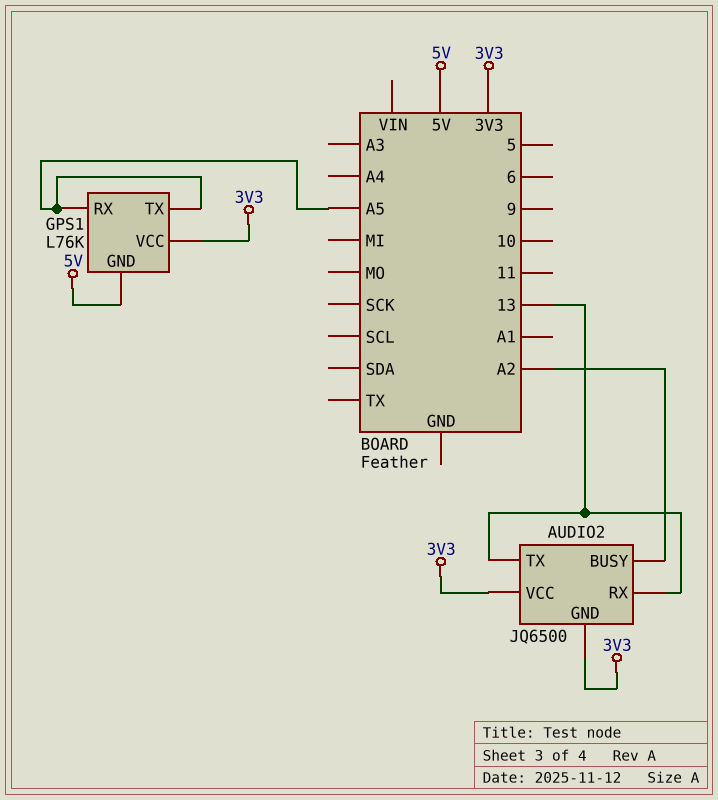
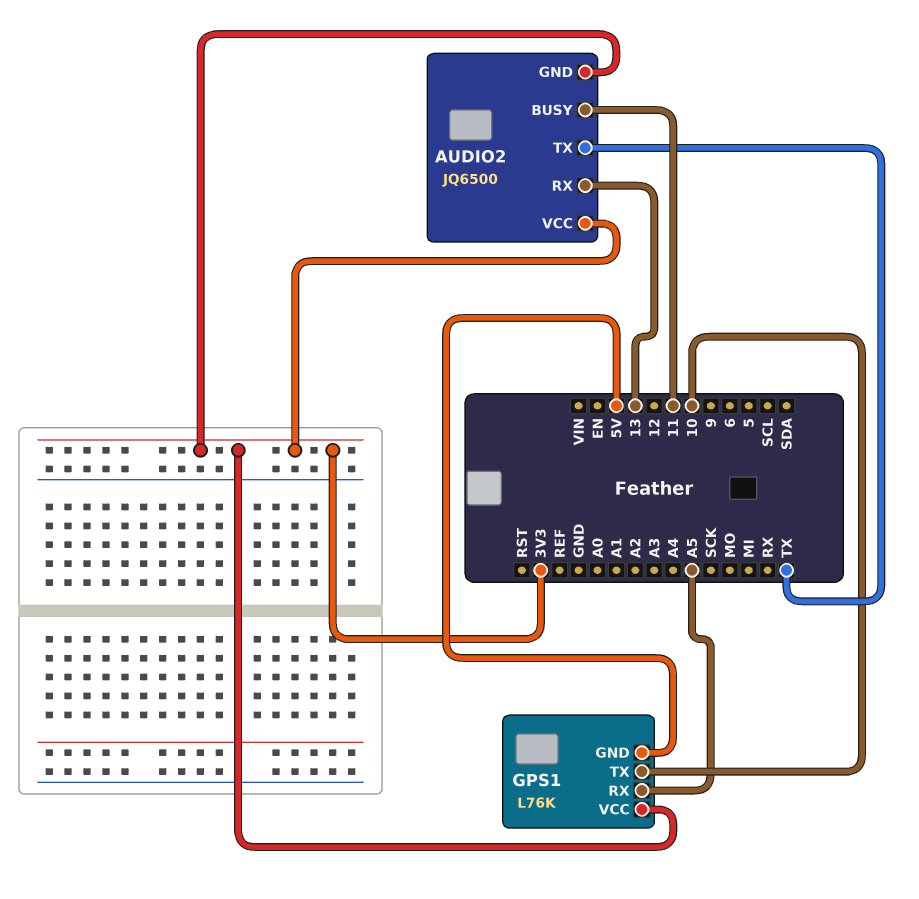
AUDIO2 pin BUSY: A2 -> 11
AUDIO2 pin TX: 13 -> TX
GPS1 pin TX: A5 -> 10

